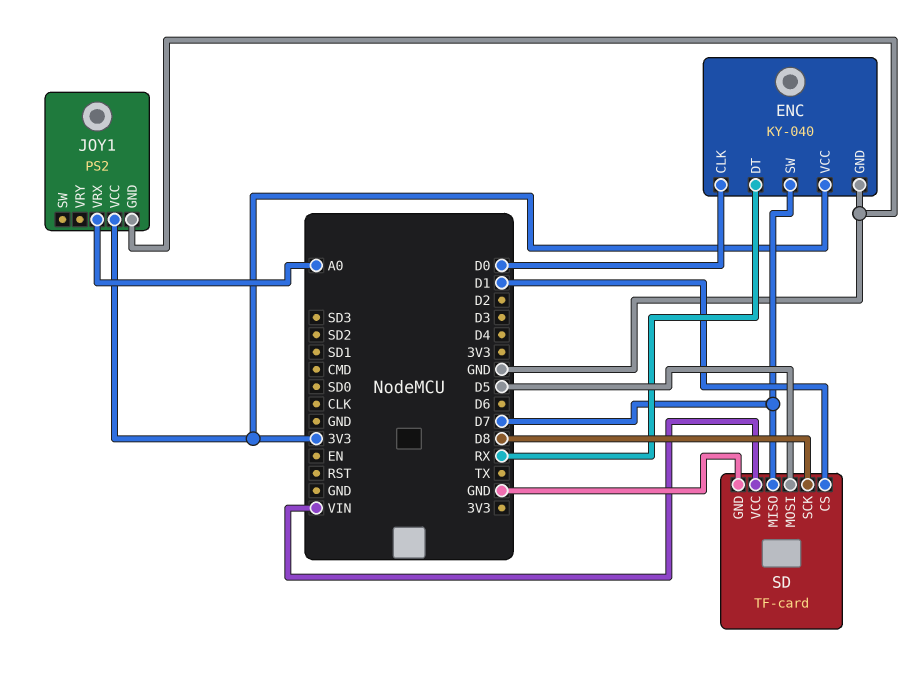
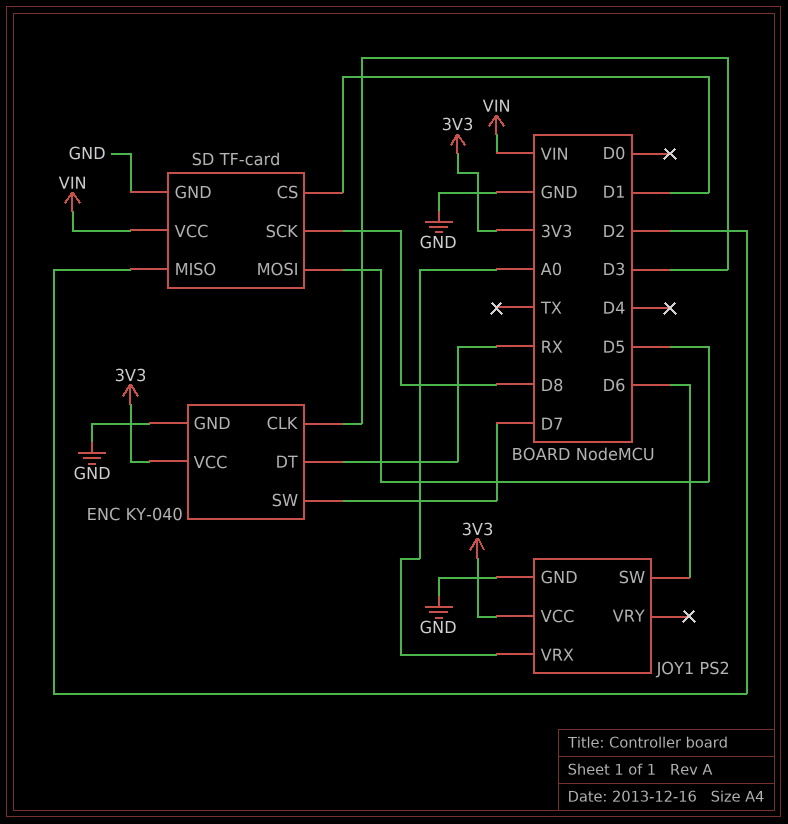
ENC pin CLK: D0 -> D3
JOY1 pin SW: none -> D6
SD pin MISO: D7 -> D2

